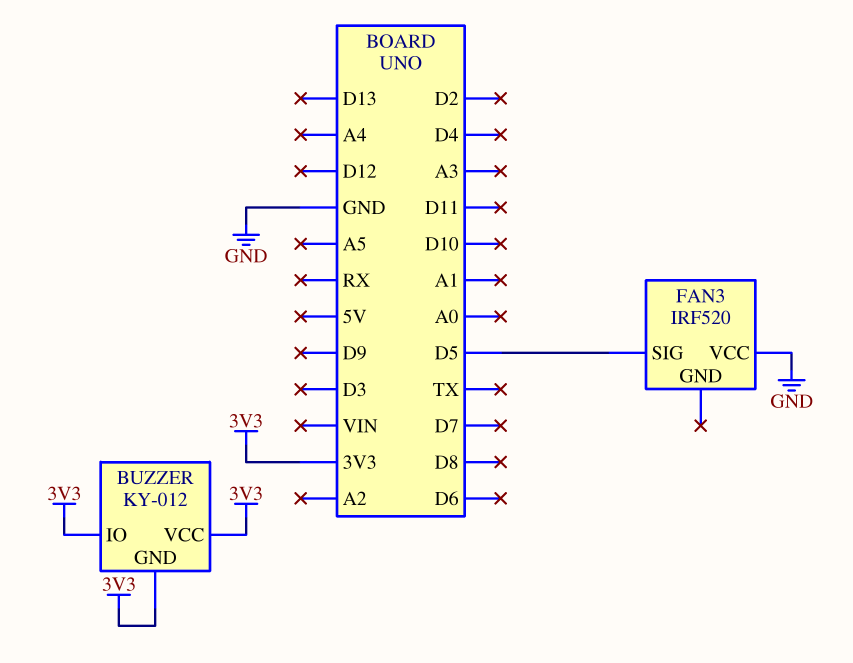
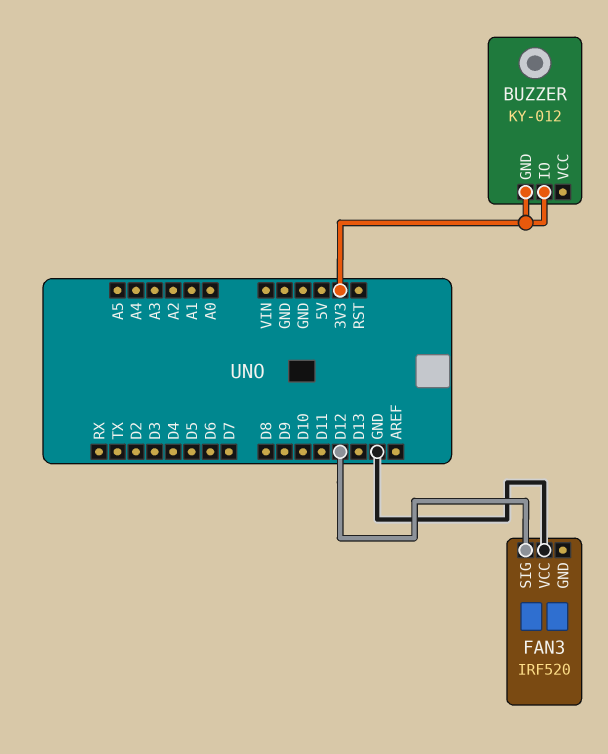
BUZZER pin VCC: 3V3 -> none
FAN3 pin SIG: D5 -> D12

